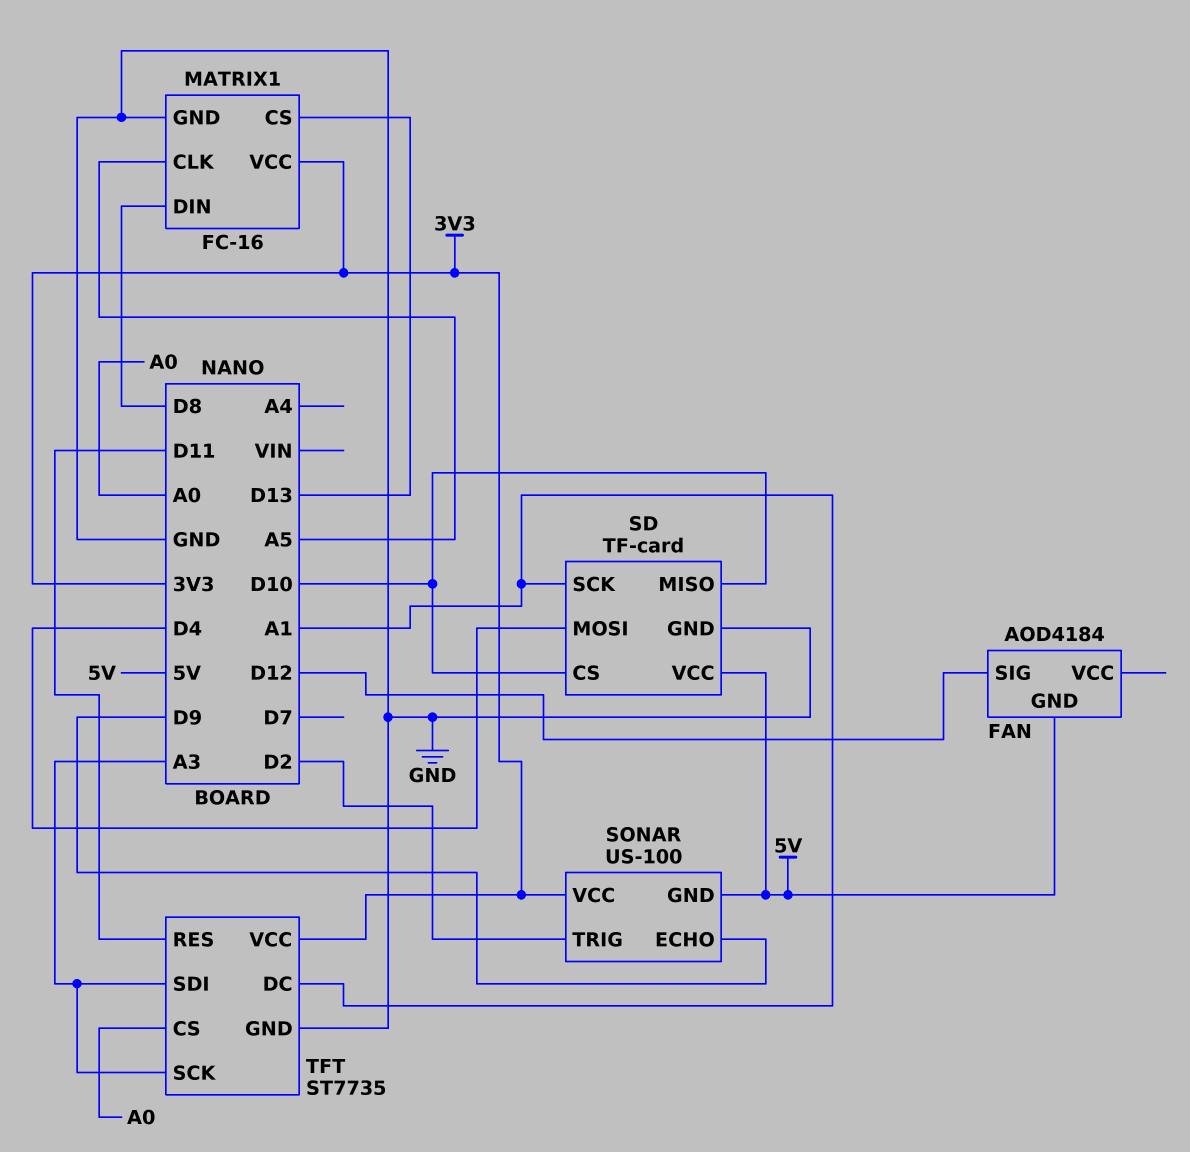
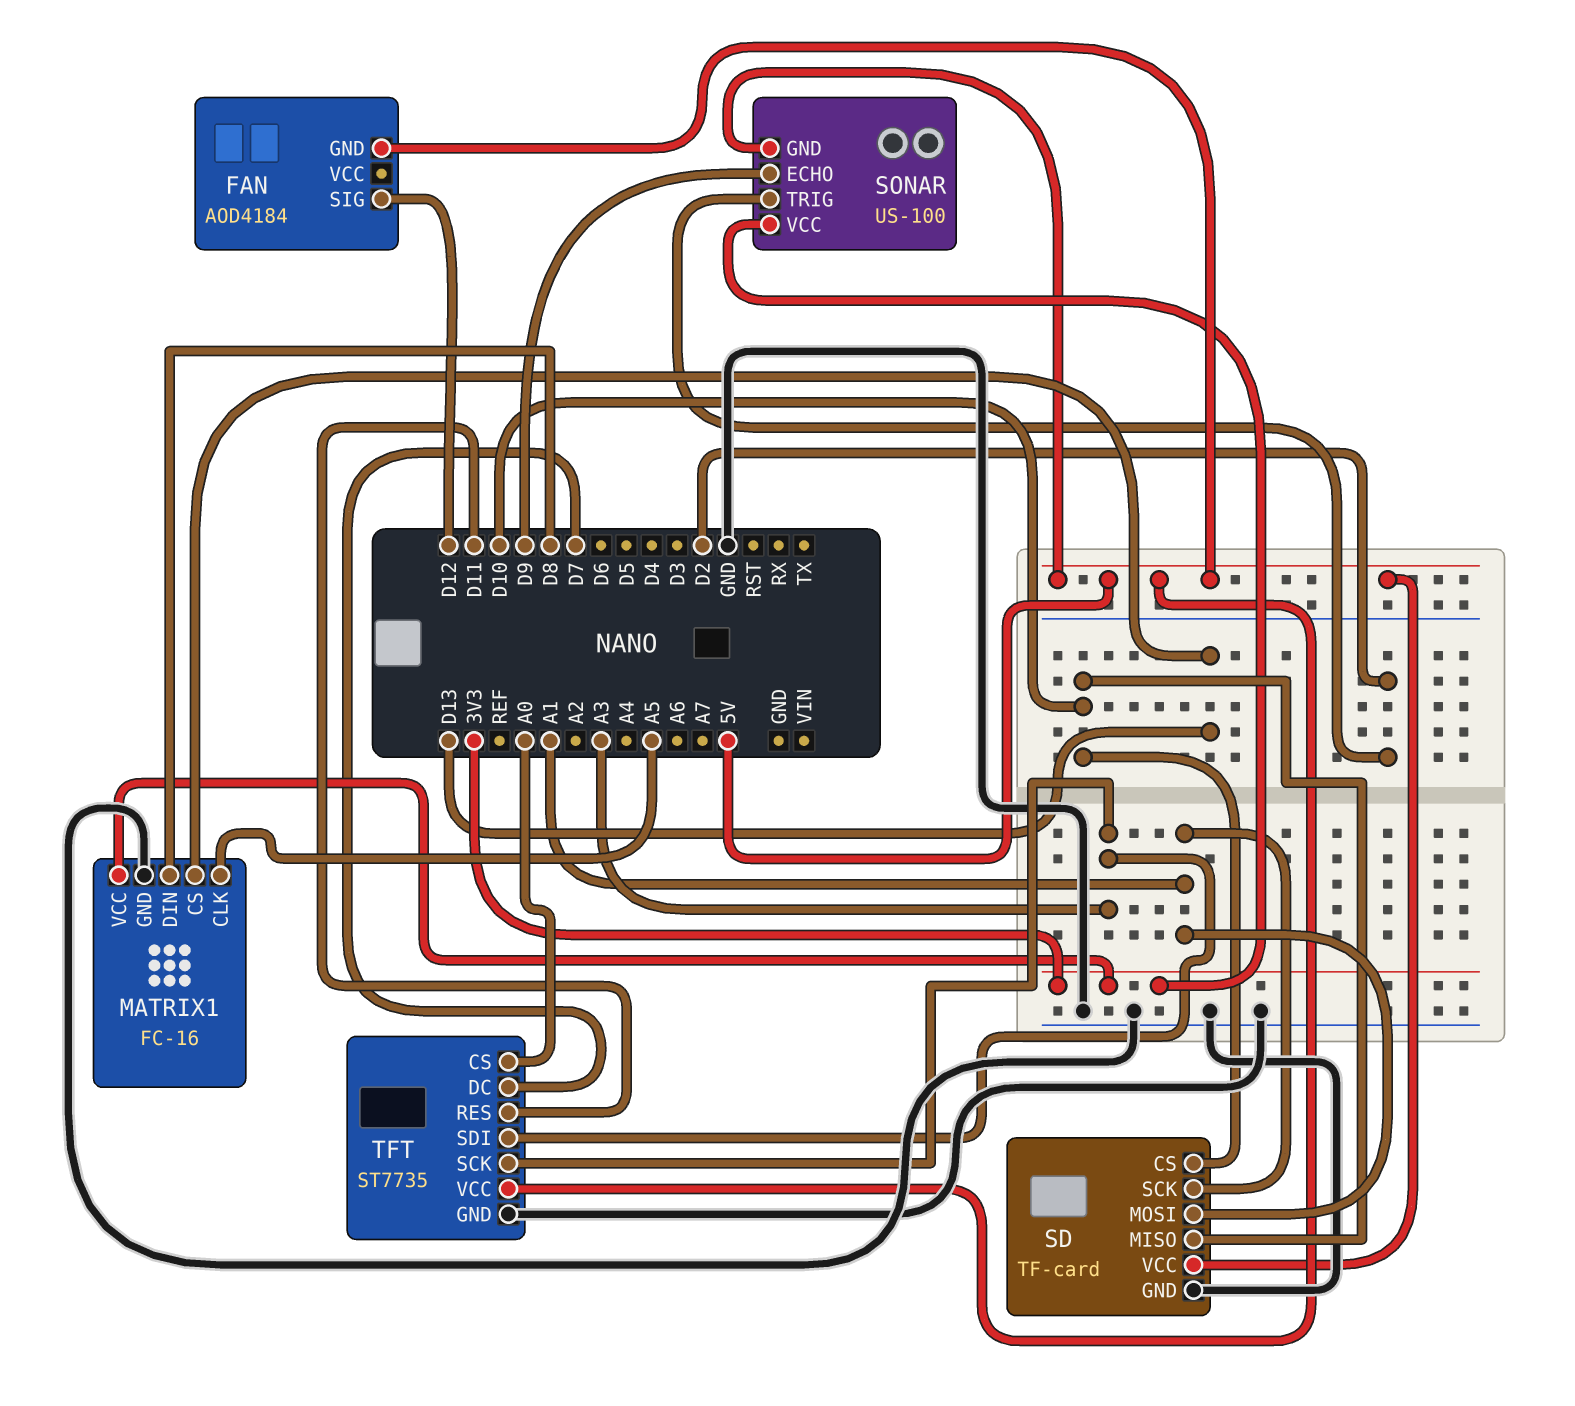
SD pin MOSI: D4 -> A1
TFT pin DC: A1 -> D7
TFT pin VCC: 3V3 -> 5V

